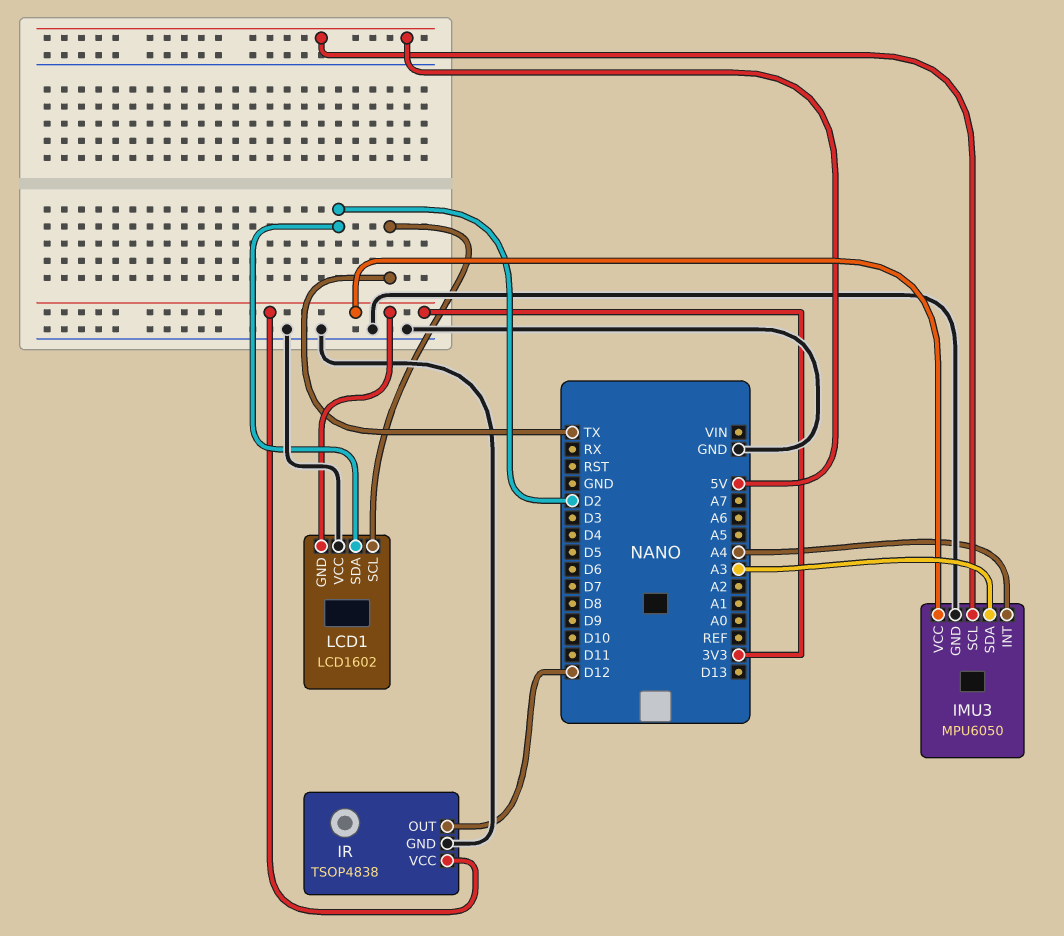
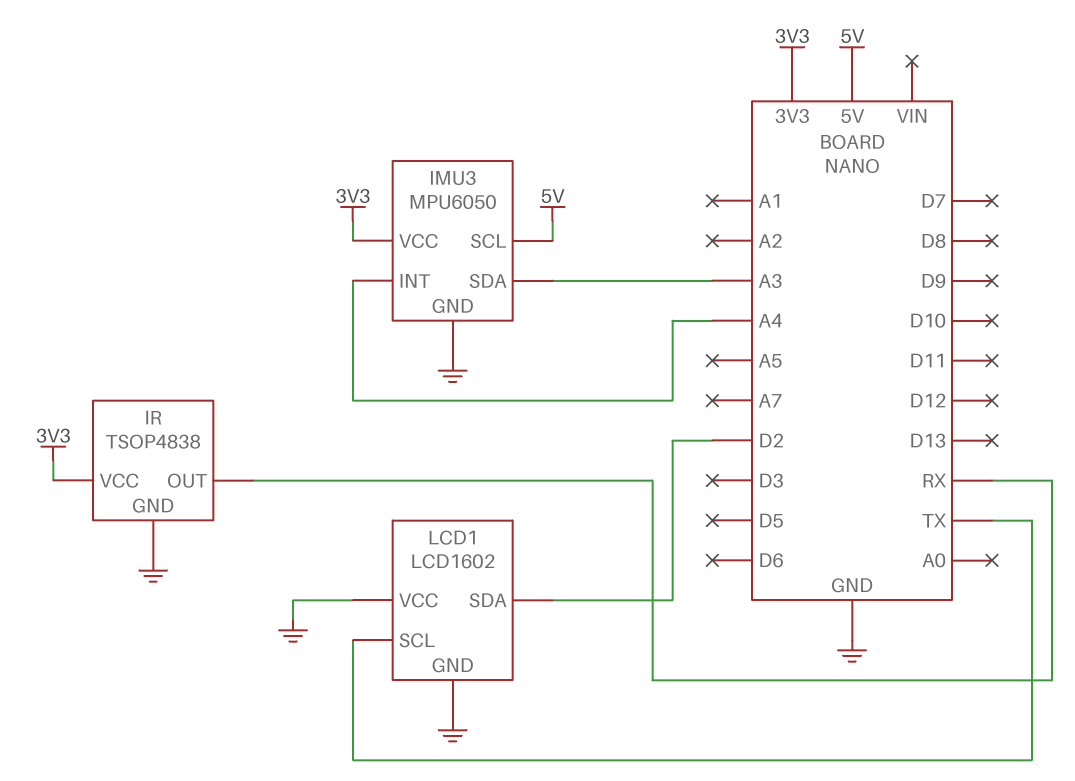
IR pin OUT: D12 -> RX
LCD1 pin GND: 3V3 -> GND

